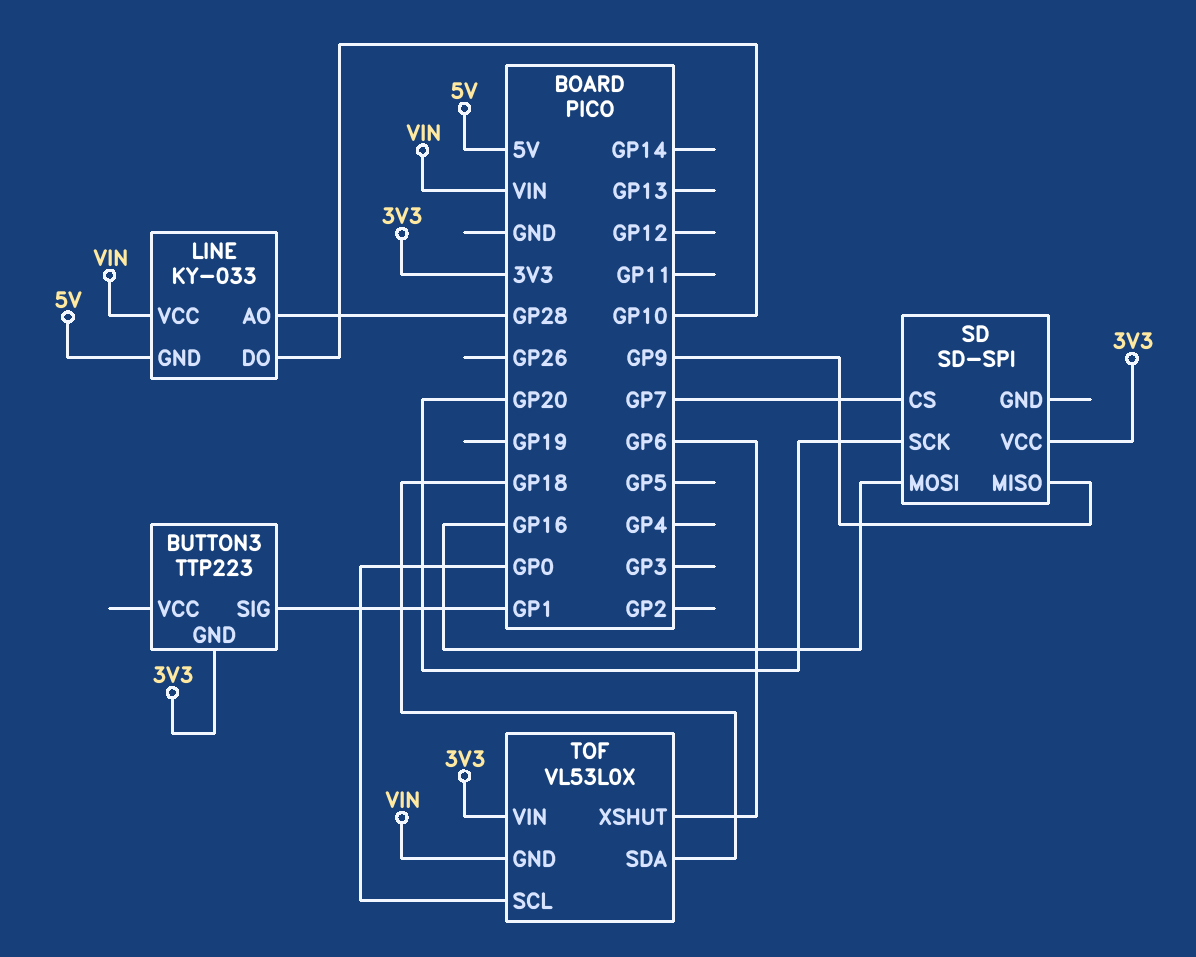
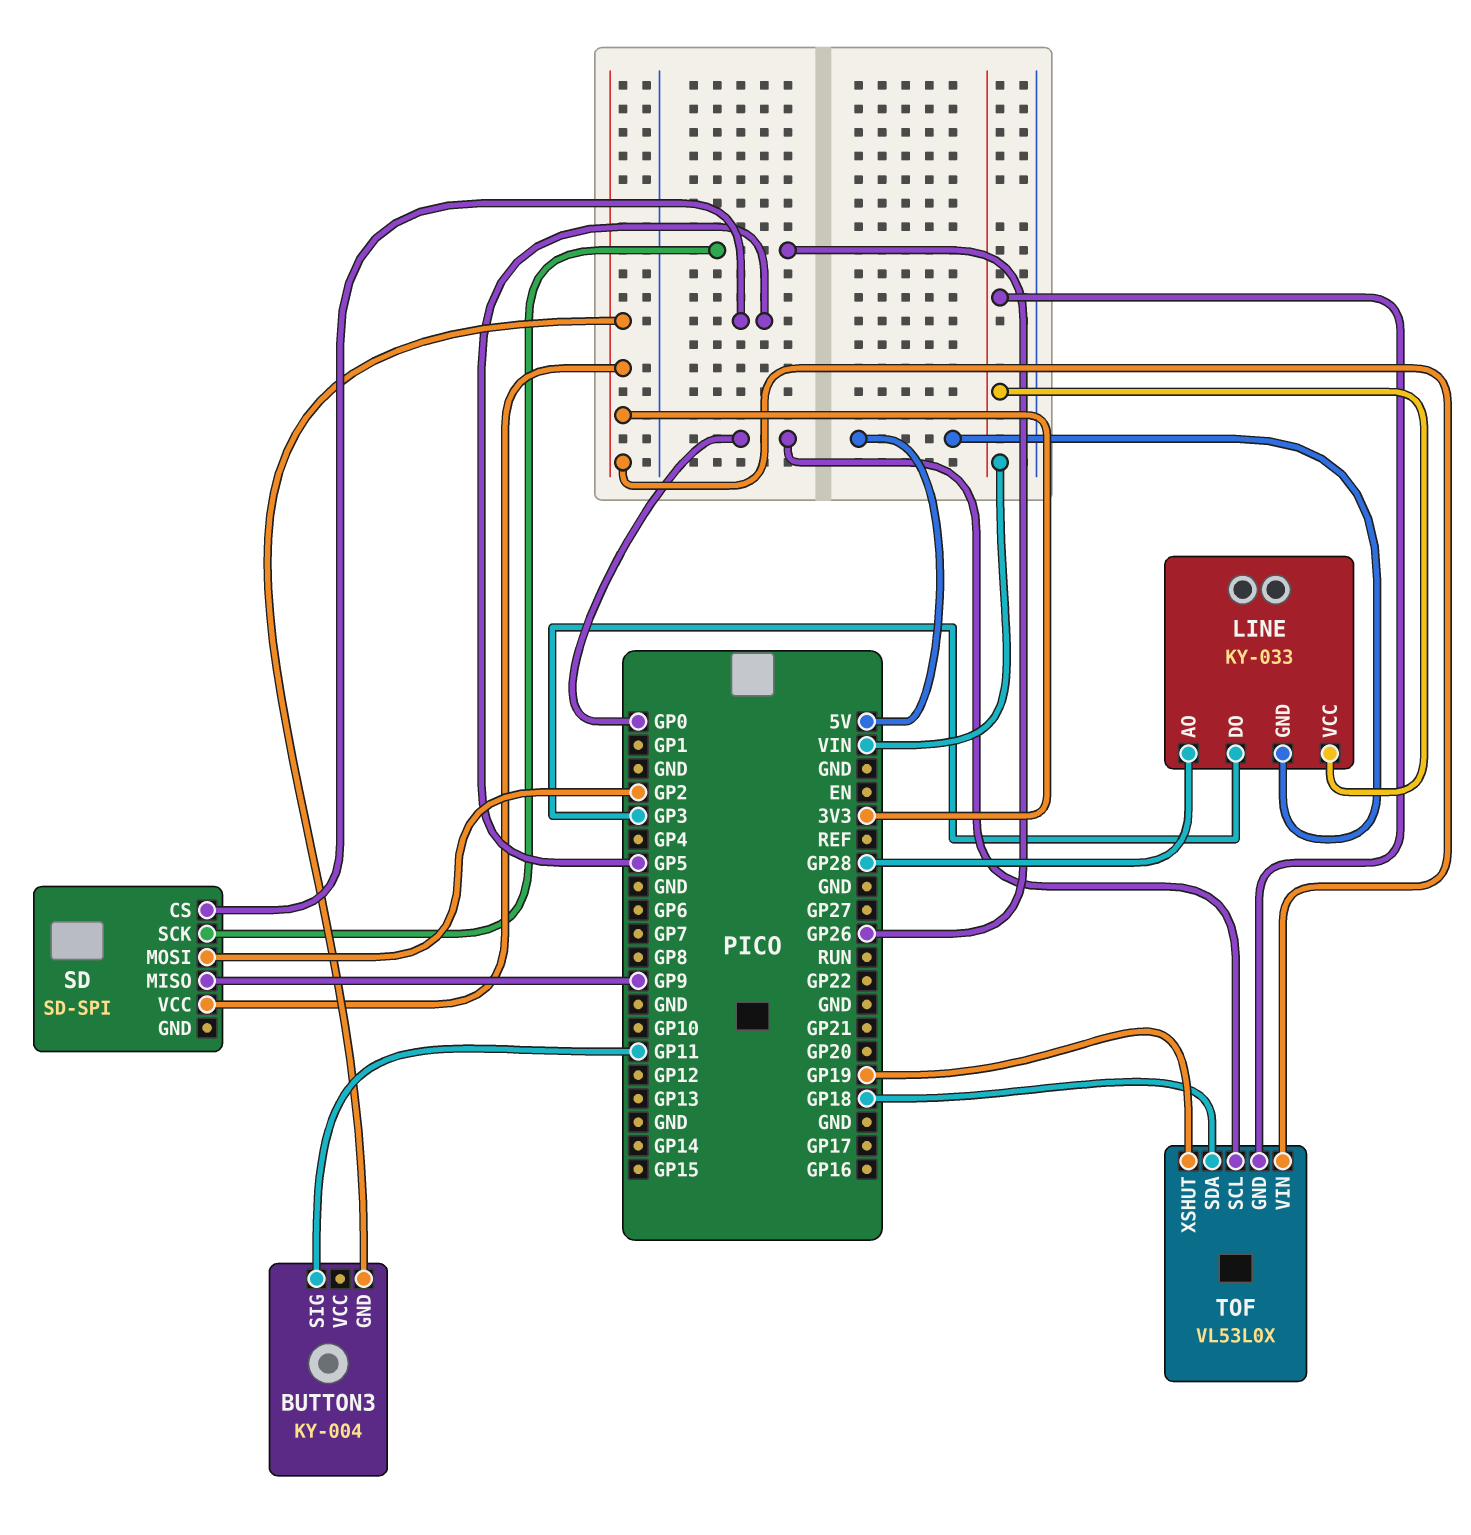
BUTTON3: TTP223 -> KY-004
BUTTON3 pin SIG: GP1 -> GP11
LINE pin DO: GP10 -> GP3
SD pin CS: GP7 -> GP5
SD pin MOSI: GP16 -> GP2
SD pin SCK: GP20 -> GP26
TOF pin XSHUT: GP6 -> GP19

